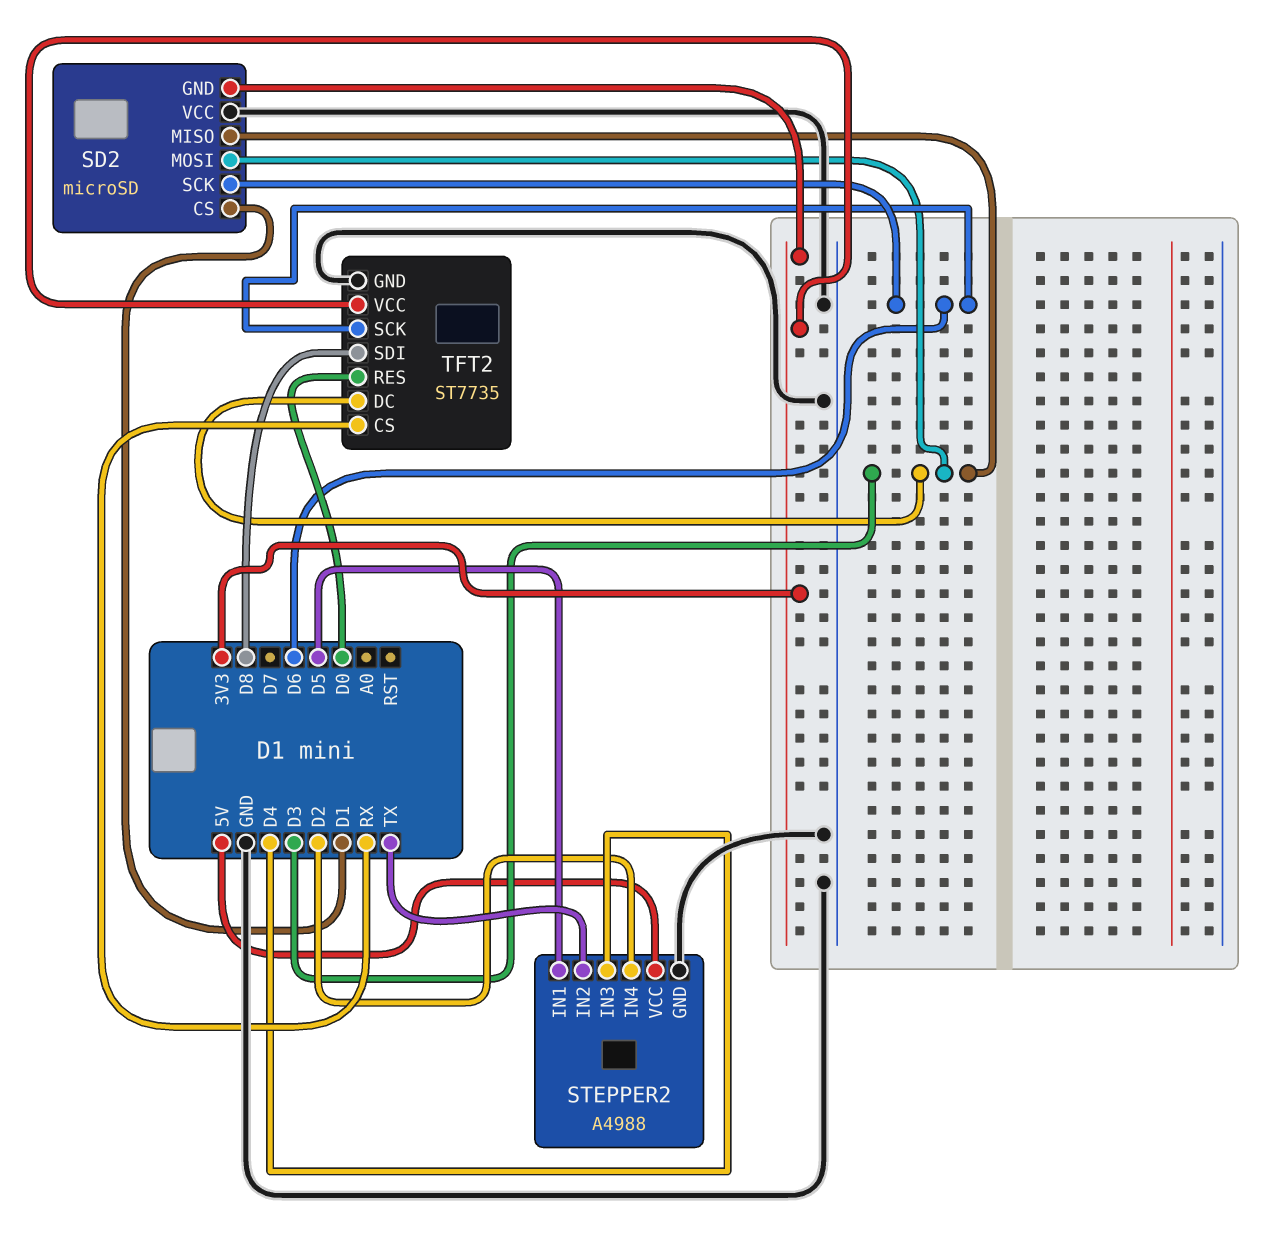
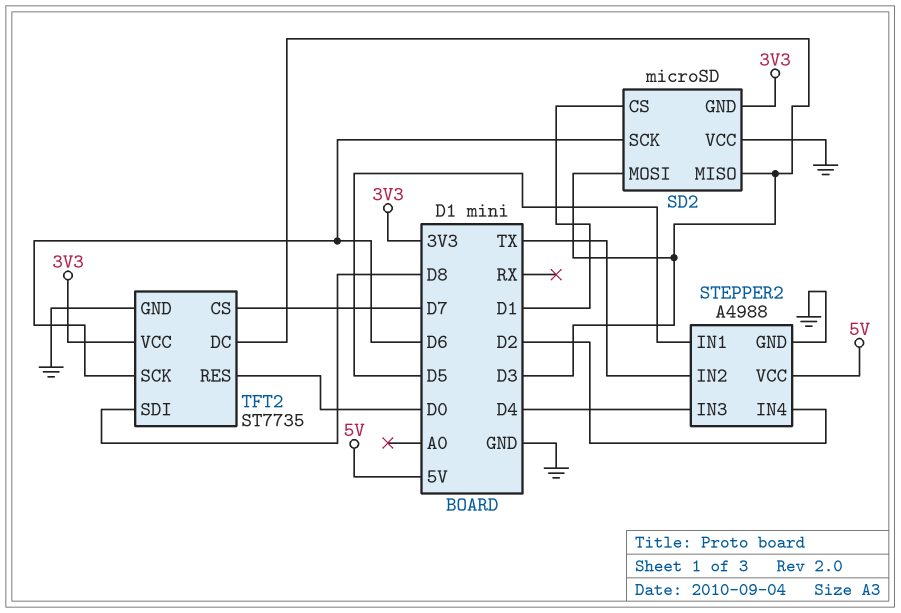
TFT2 pin CS: RX -> D7

